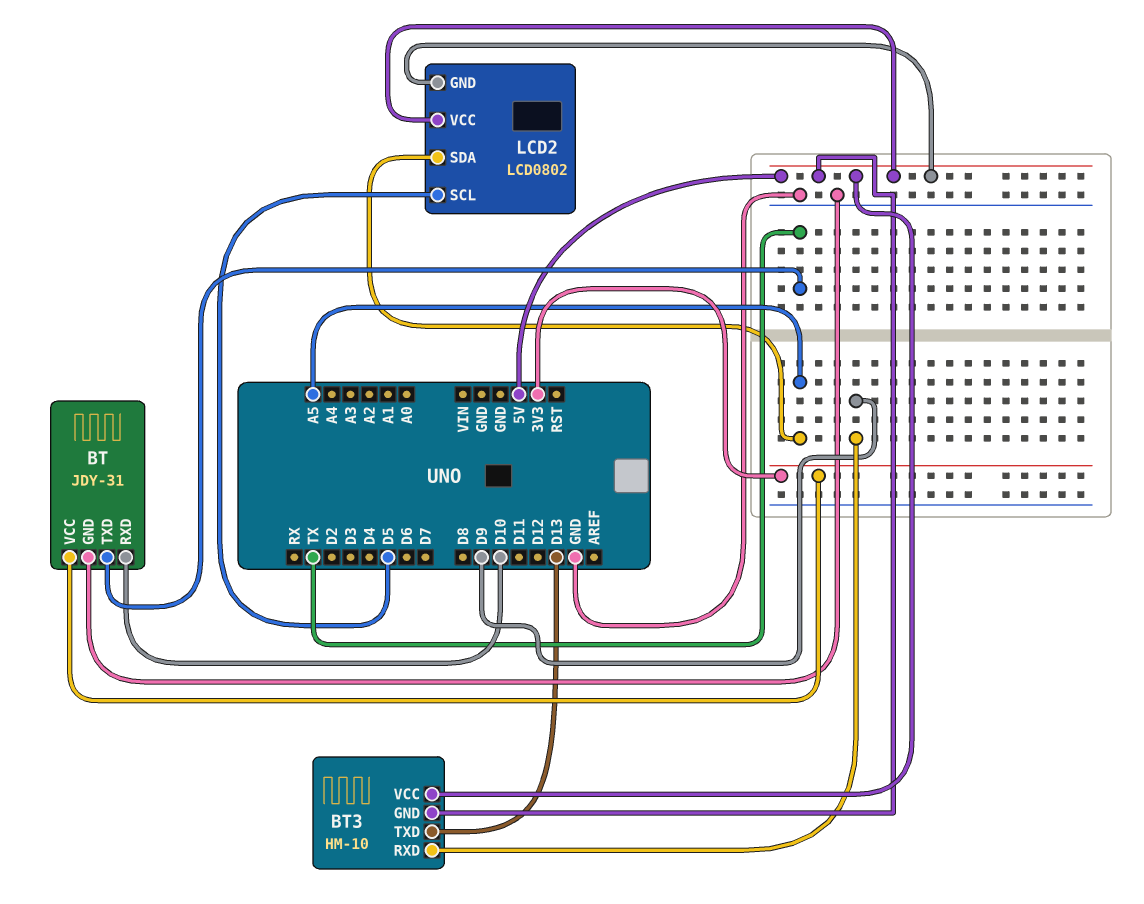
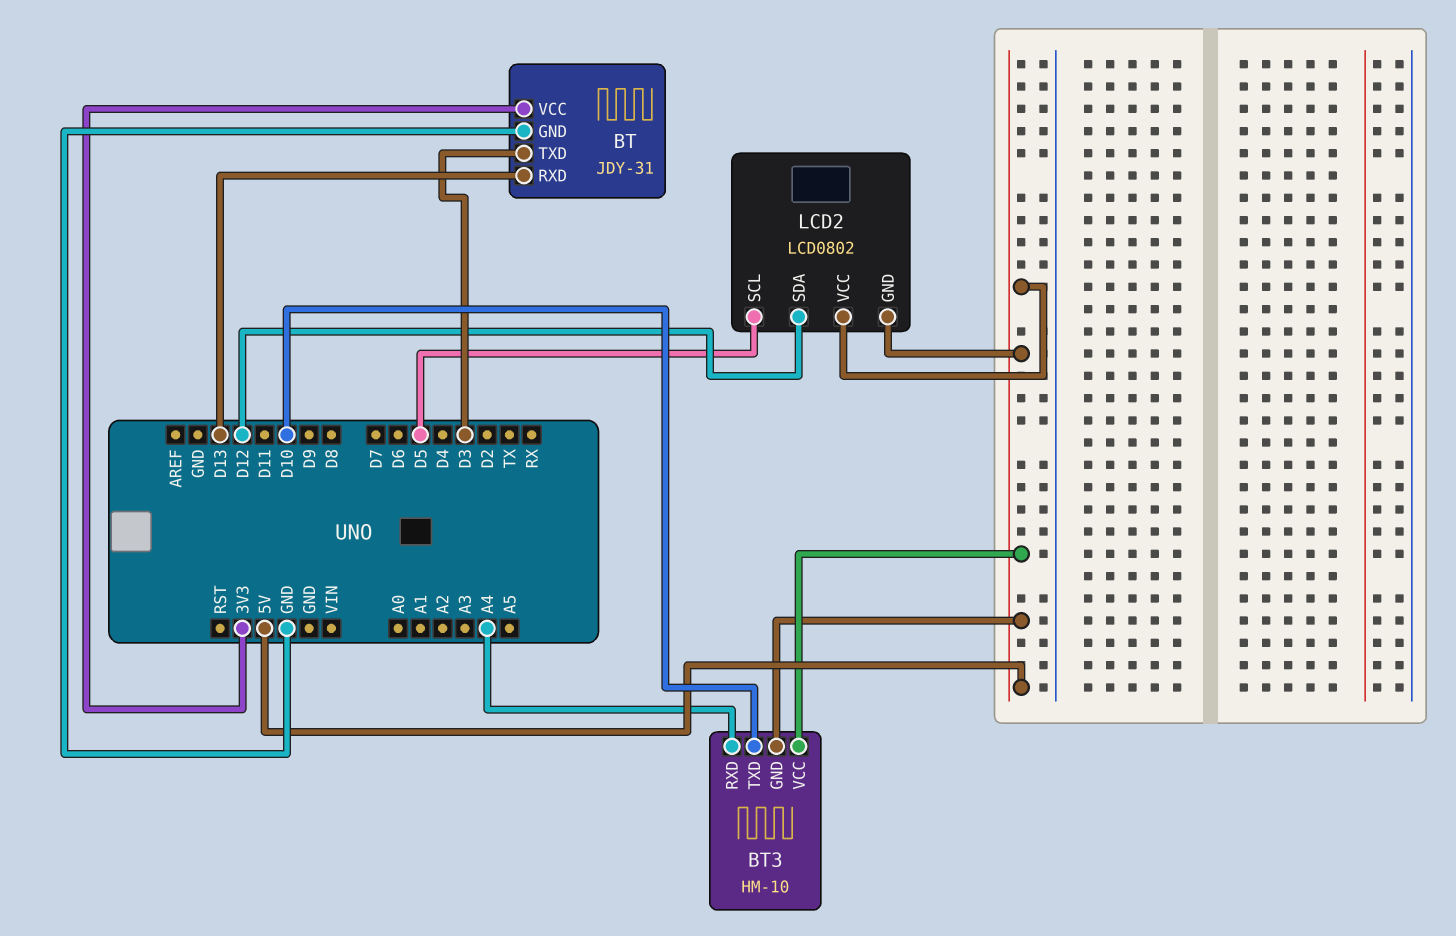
BT pin RXD: D10 -> D13
BT pin TXD: TX -> D3
BT3 pin RXD: D9 -> A4
BT3 pin TXD: D13 -> D10
LCD2 pin SDA: A5 -> D12

